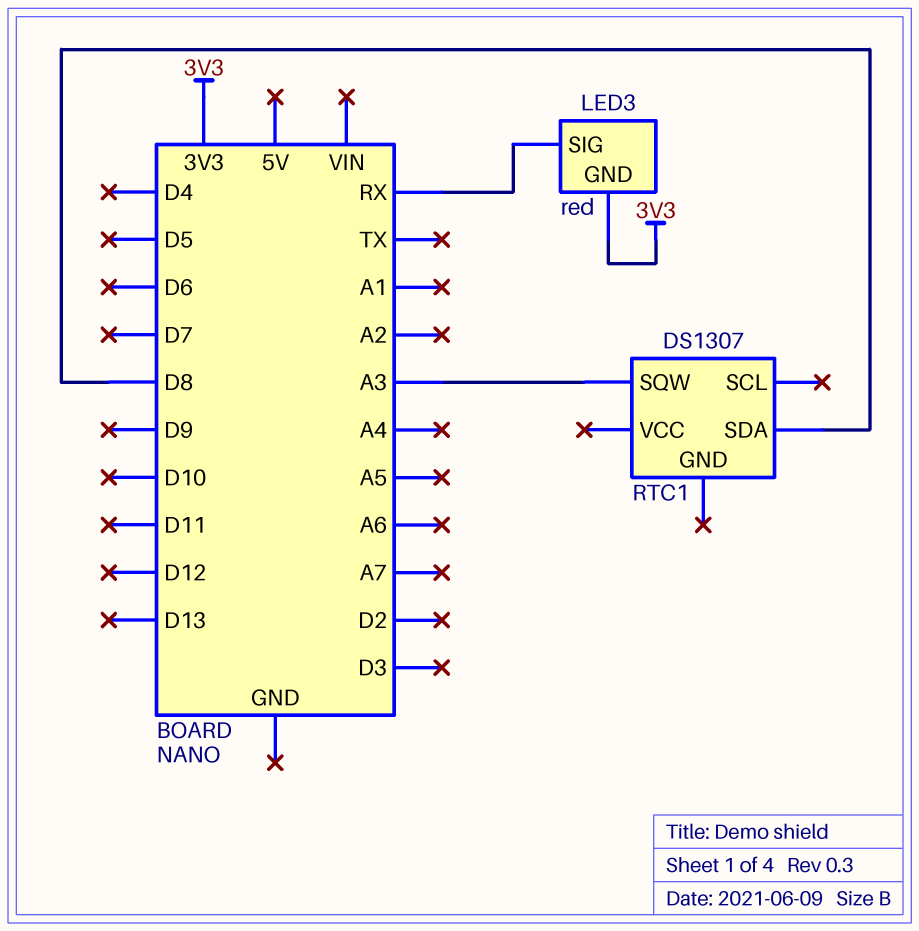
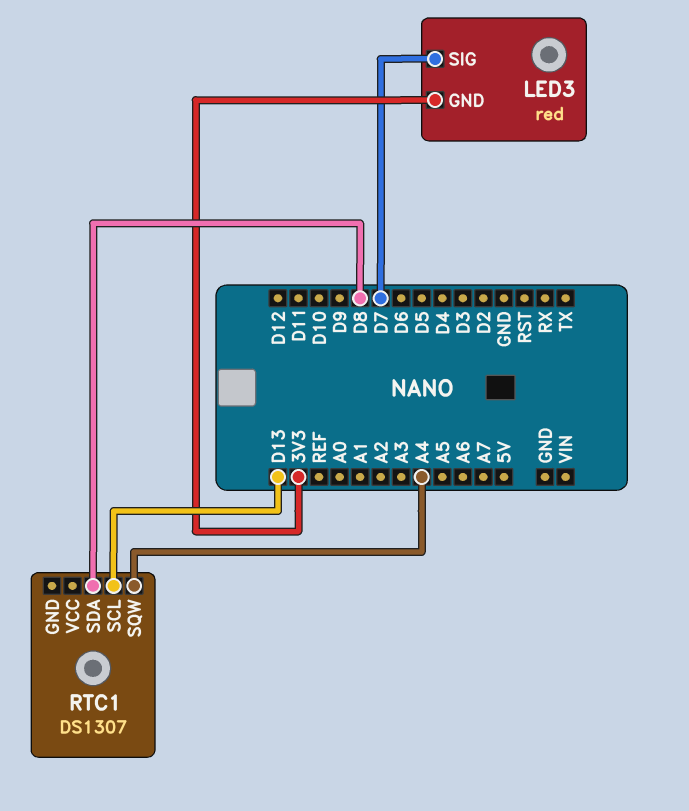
LED3 pin SIG: RX -> D7
RTC1 pin SCL: none -> D13
RTC1 pin SQW: A3 -> A4

